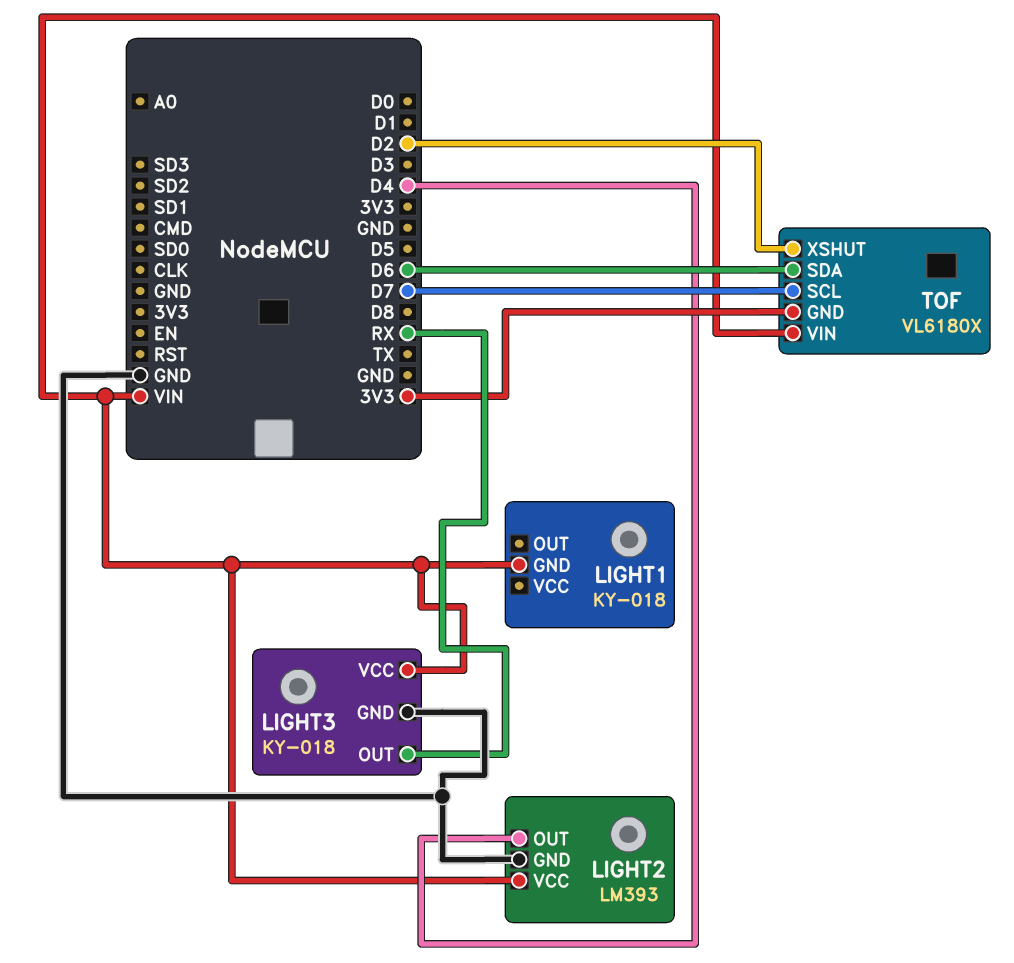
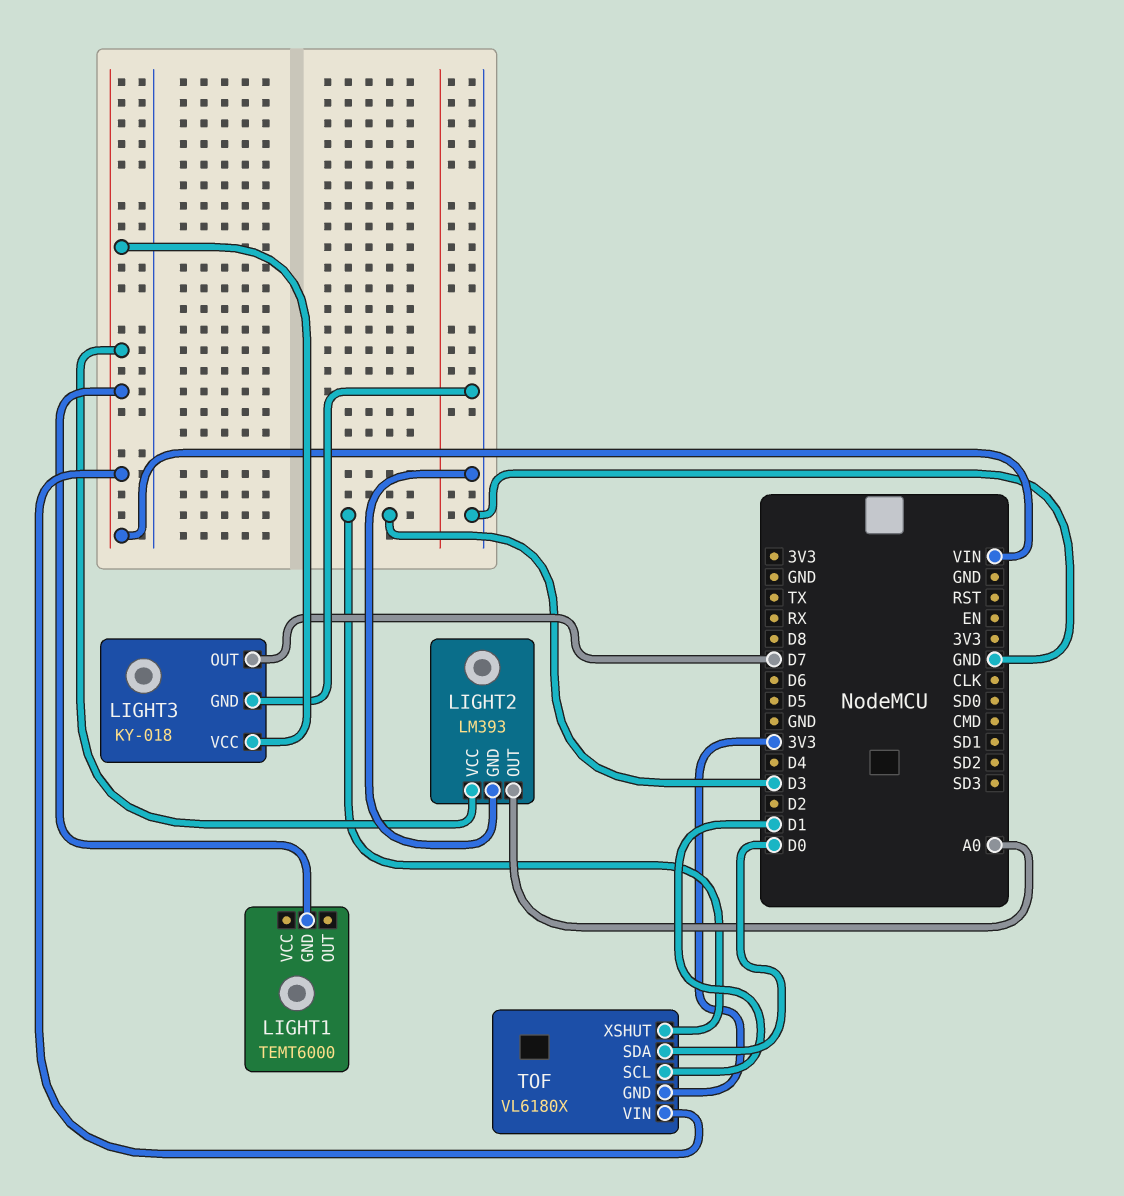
LIGHT1: KY-018 -> TEMT6000
LIGHT2 pin OUT: D4 -> A0
LIGHT3 pin OUT: RX -> D7
TOF pin SCL: D7 -> D1
TOF pin SDA: D6 -> D0
TOF pin XSHUT: D2 -> D3

